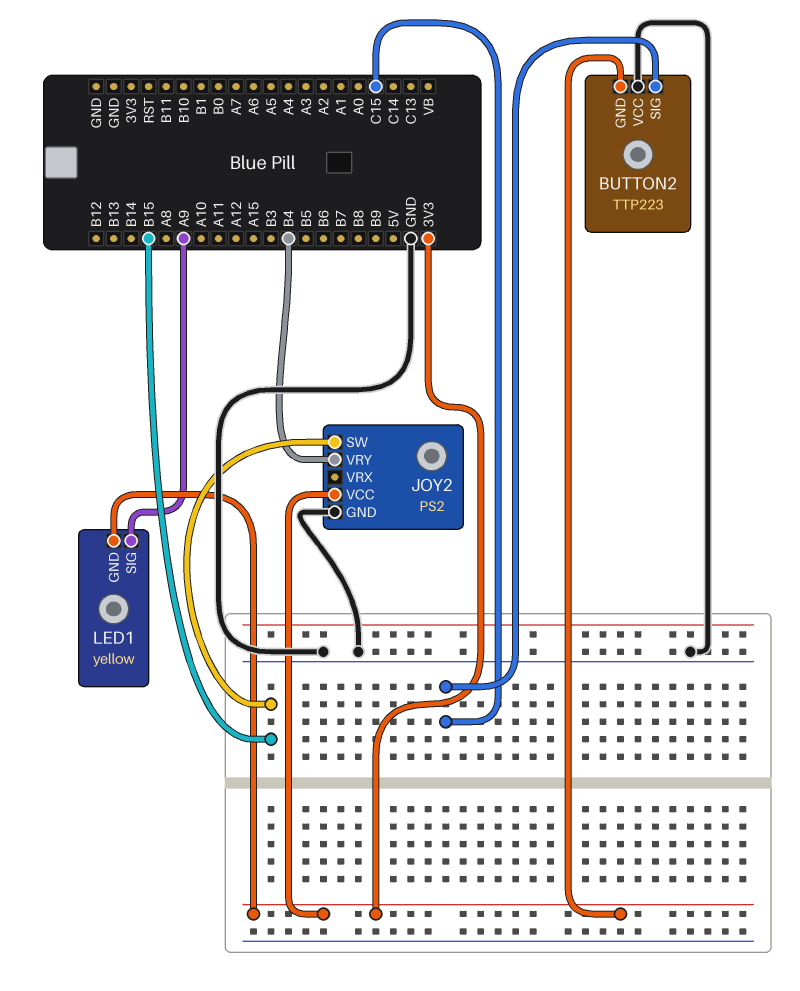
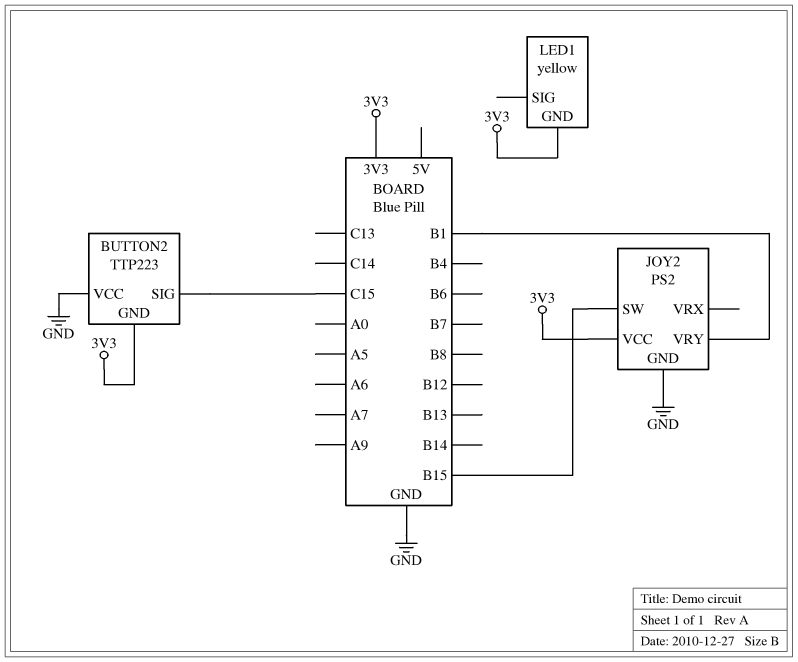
JOY2 pin VRY: B4 -> B1
LED1 pin SIG: A9 -> none

